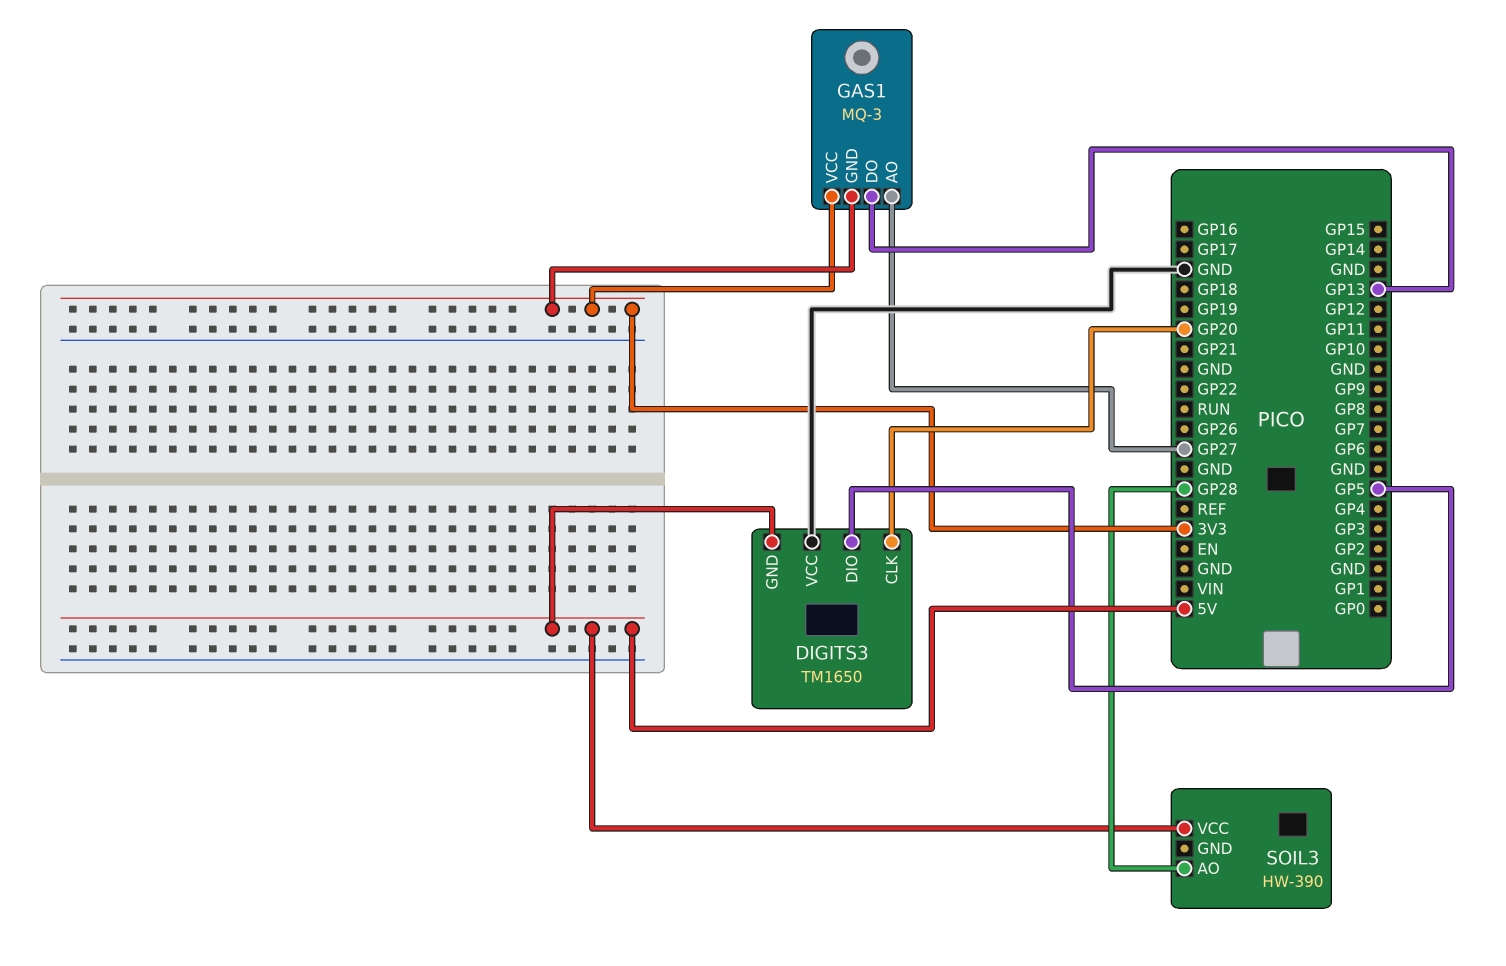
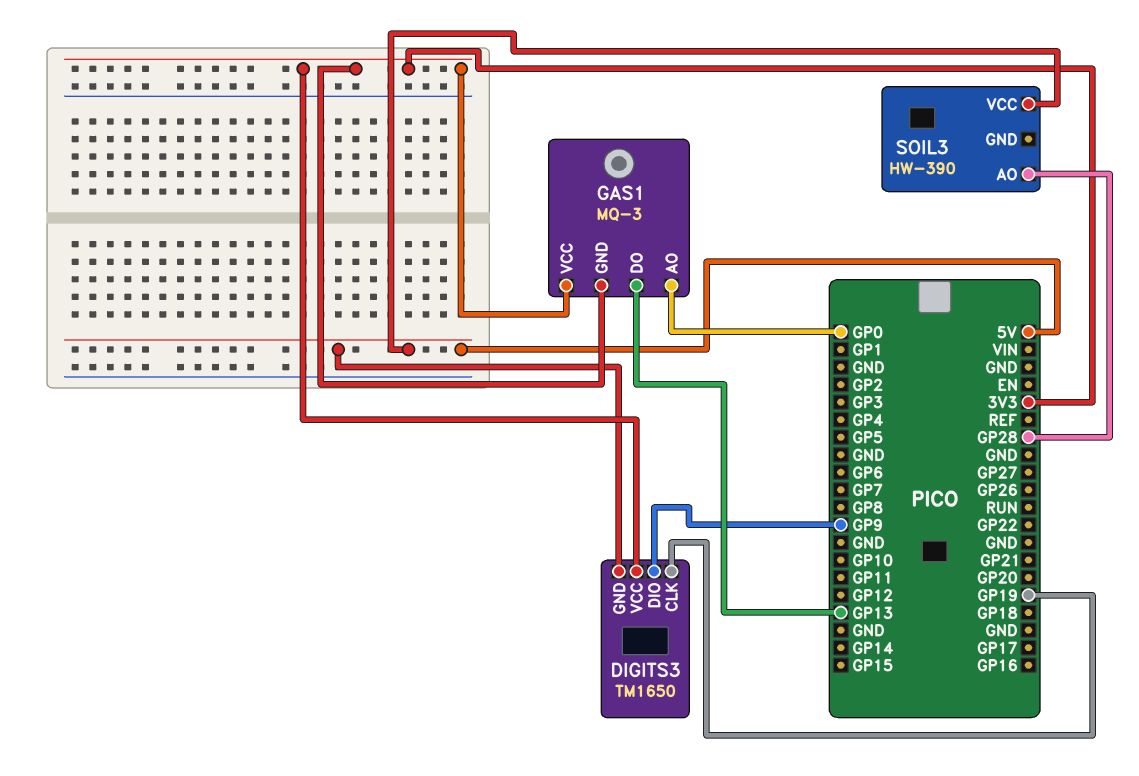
DIGITS3 pin CLK: GP20 -> GP19
DIGITS3 pin DIO: GP5 -> GP9
DIGITS3 pin VCC: GND -> 3V3
GAS1 pin AO: GP27 -> GP0

